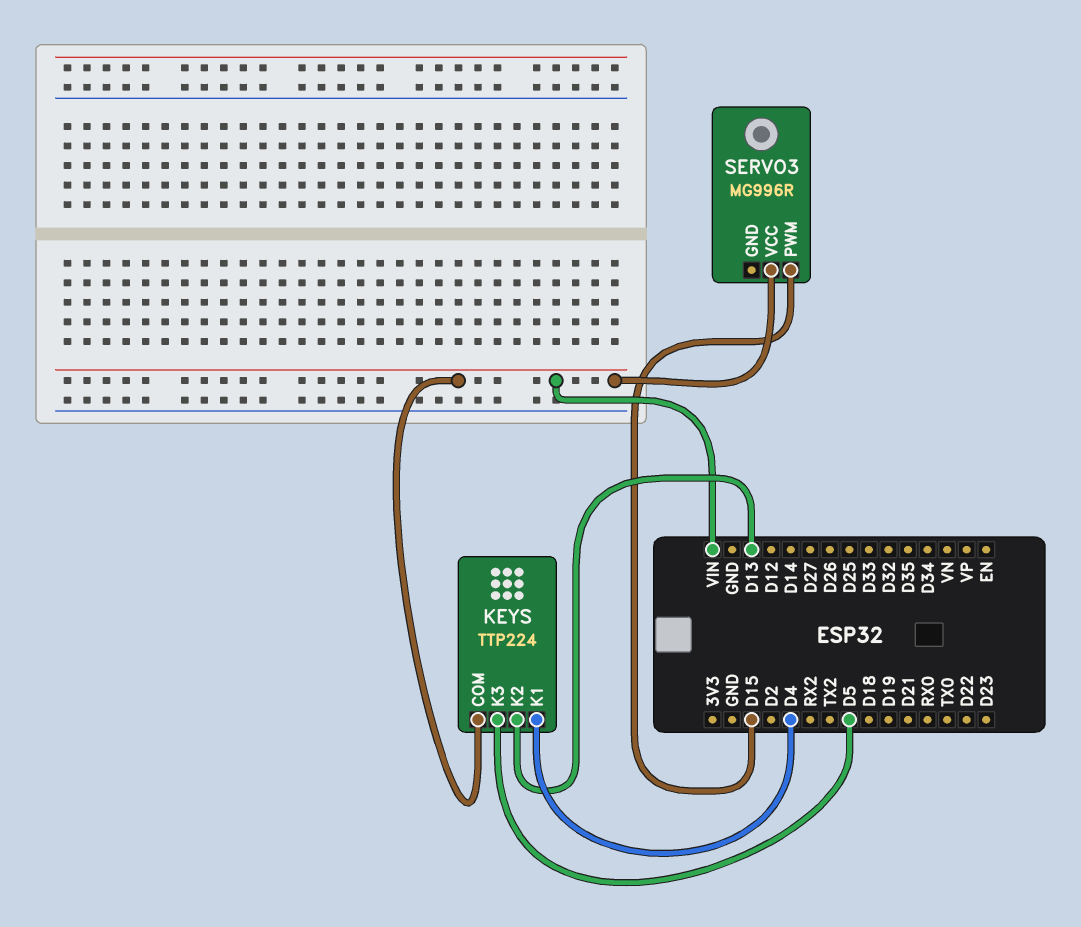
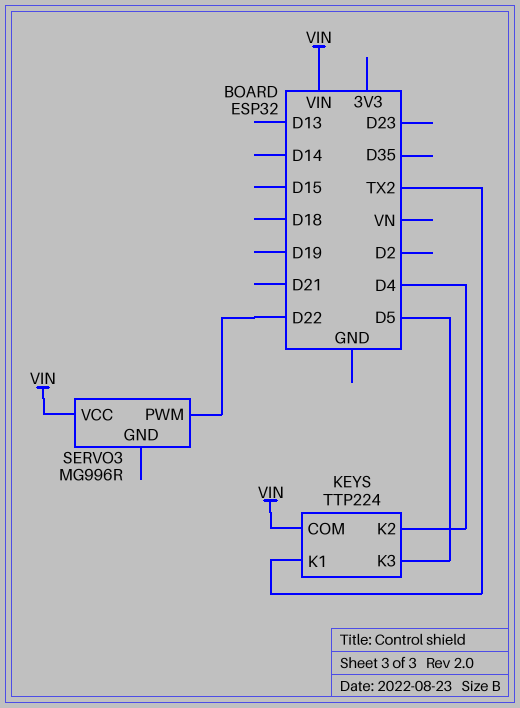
KEYS pin K1: D4 -> TX2
KEYS pin K2: D13 -> D4
SERVO3 pin PWM: D15 -> D22

